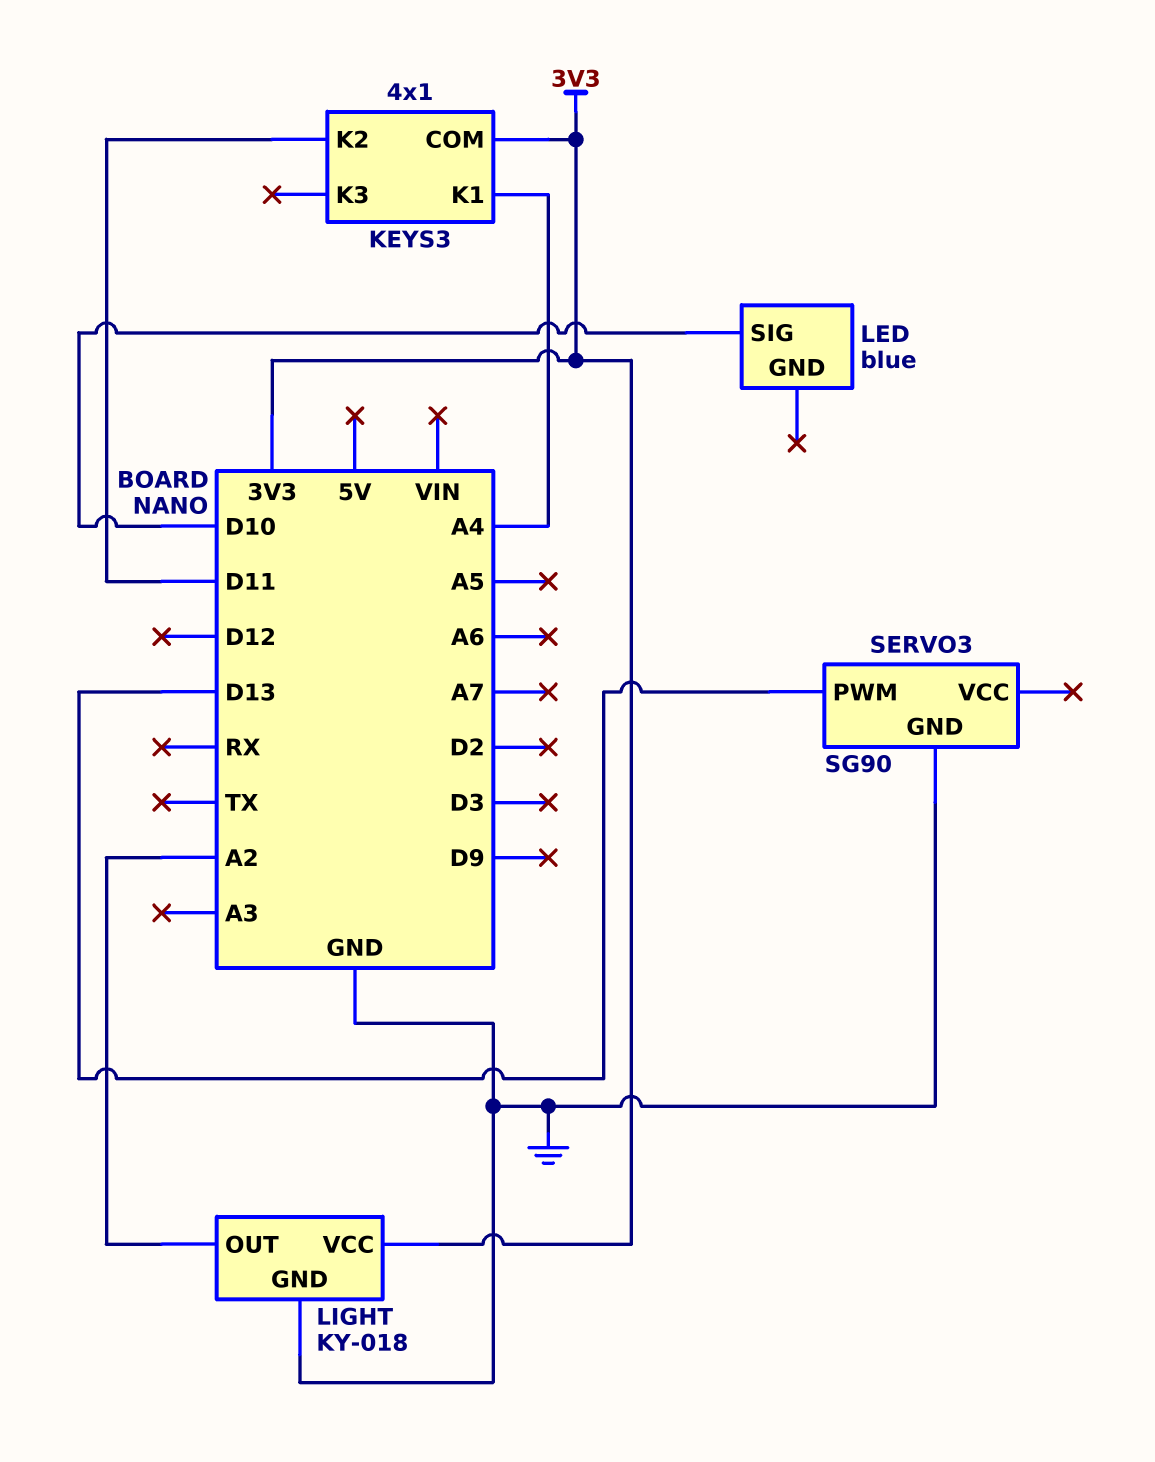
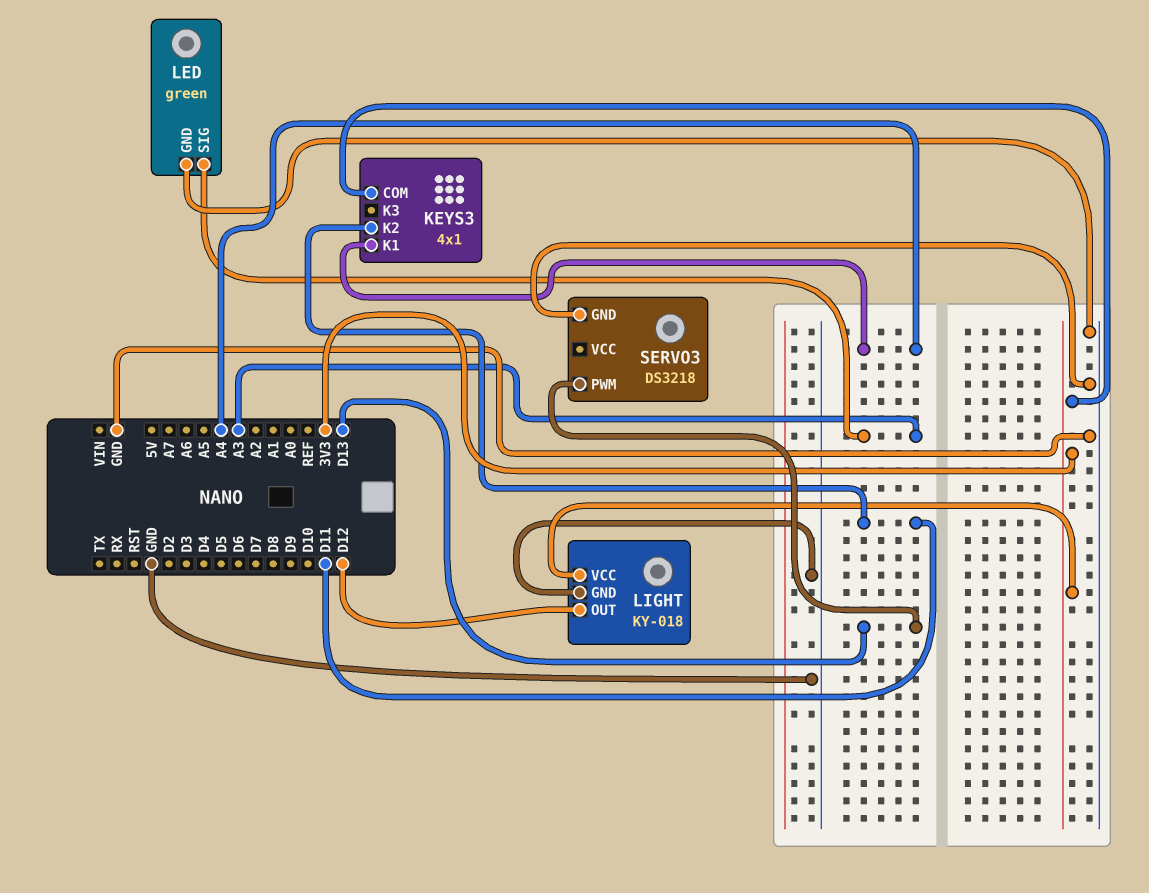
LED: blue -> green
LED pin GND: none -> GND
LED pin SIG: D10 -> A3
LIGHT pin OUT: A2 -> D12
SERVO3: SG90 -> DS3218

